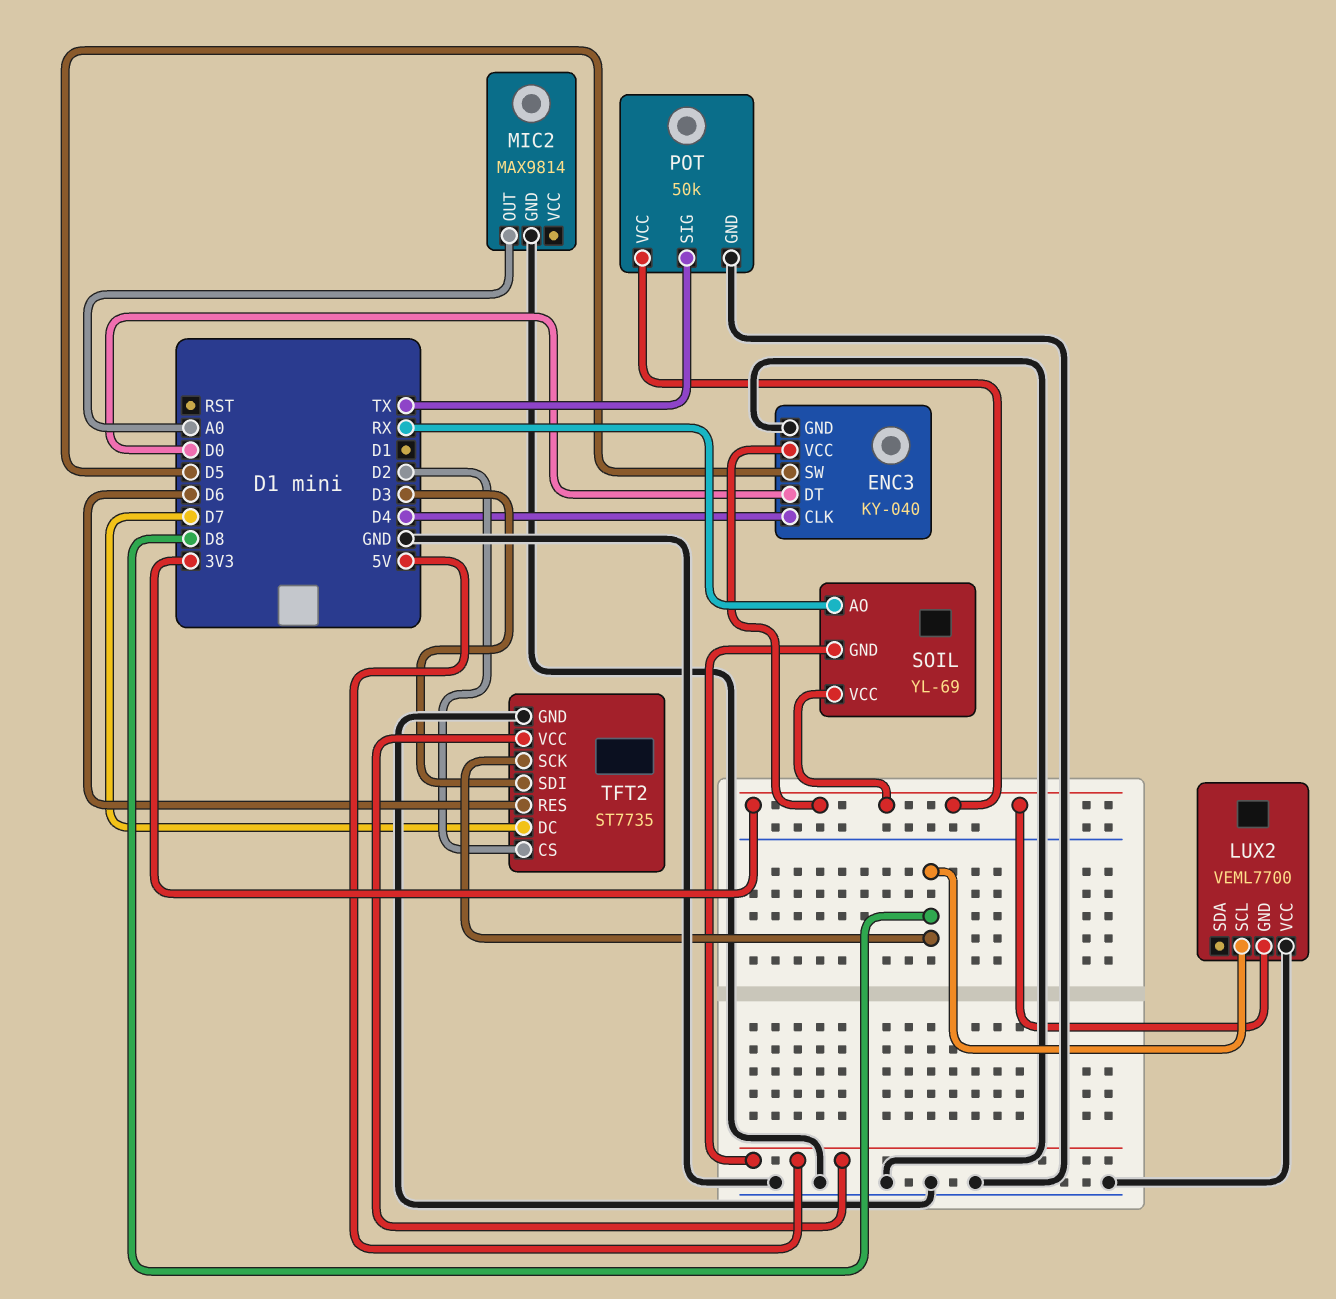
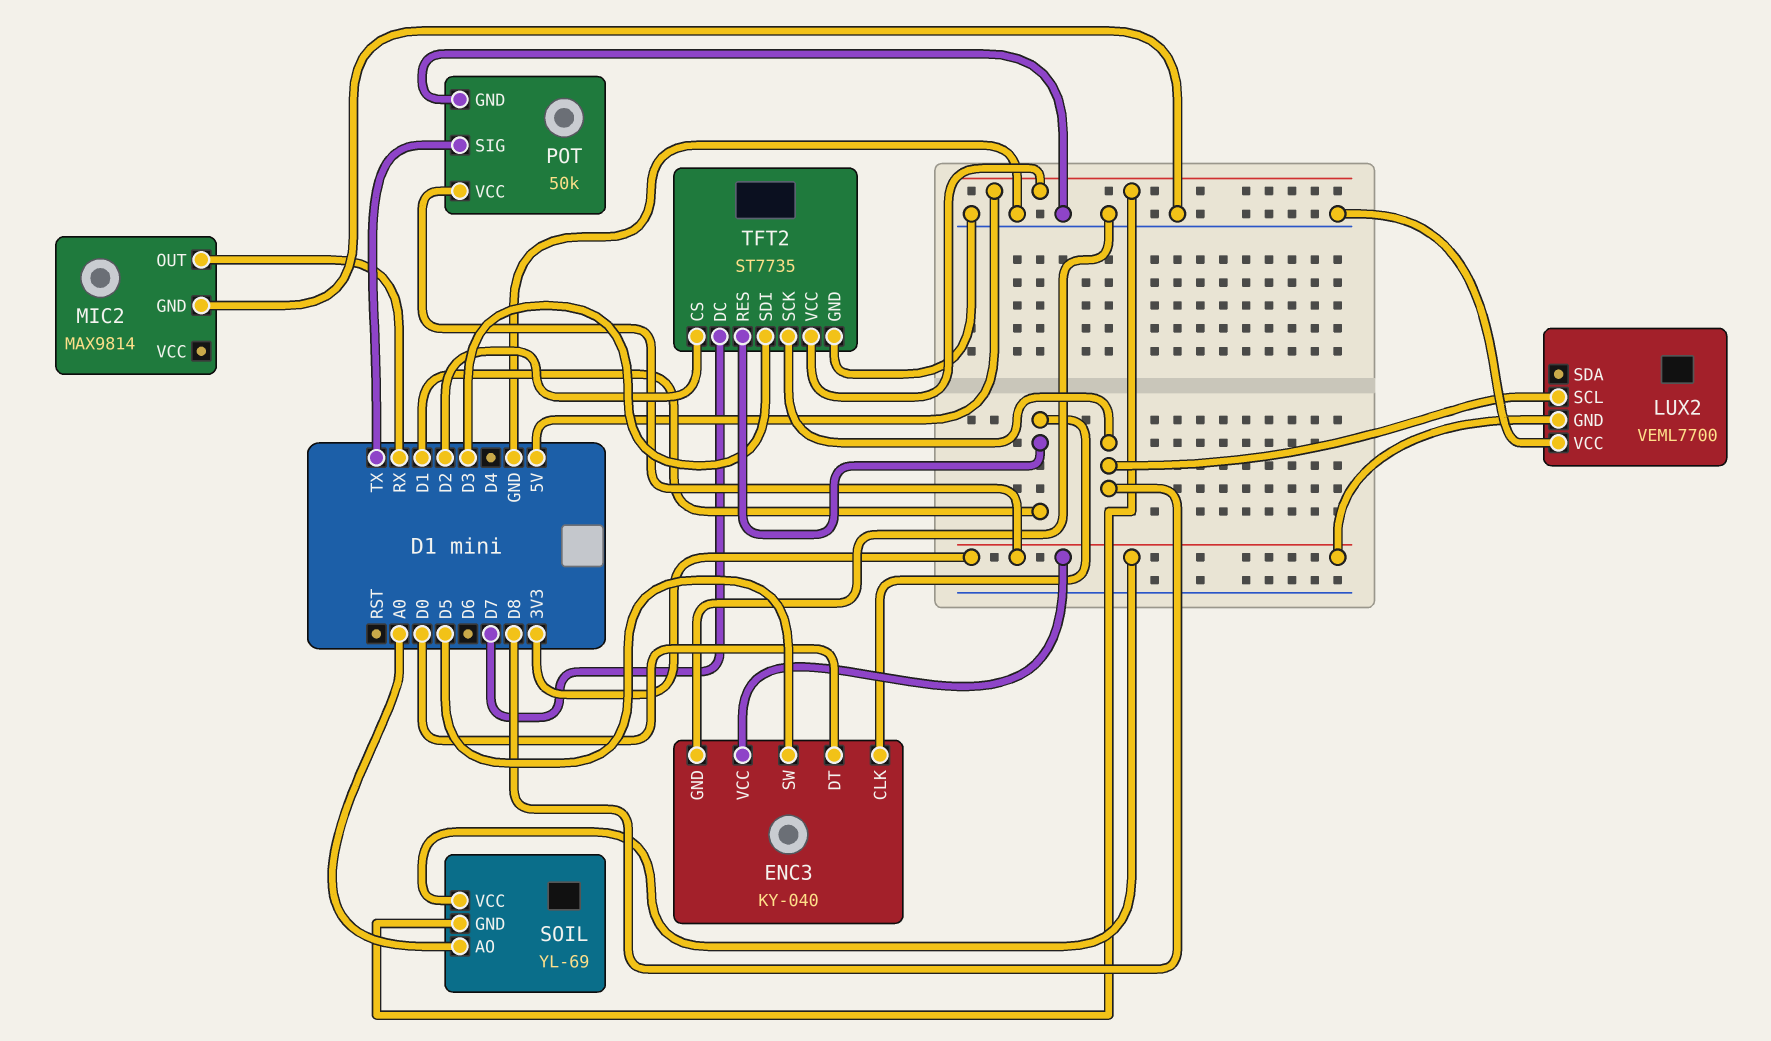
ENC3 pin CLK: D4 -> D1
MIC2 pin OUT: A0 -> RX
SOIL pin AO: RX -> A0
TFT2 pin RES: D6 -> D1

